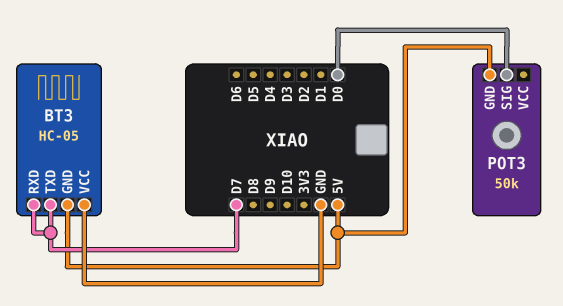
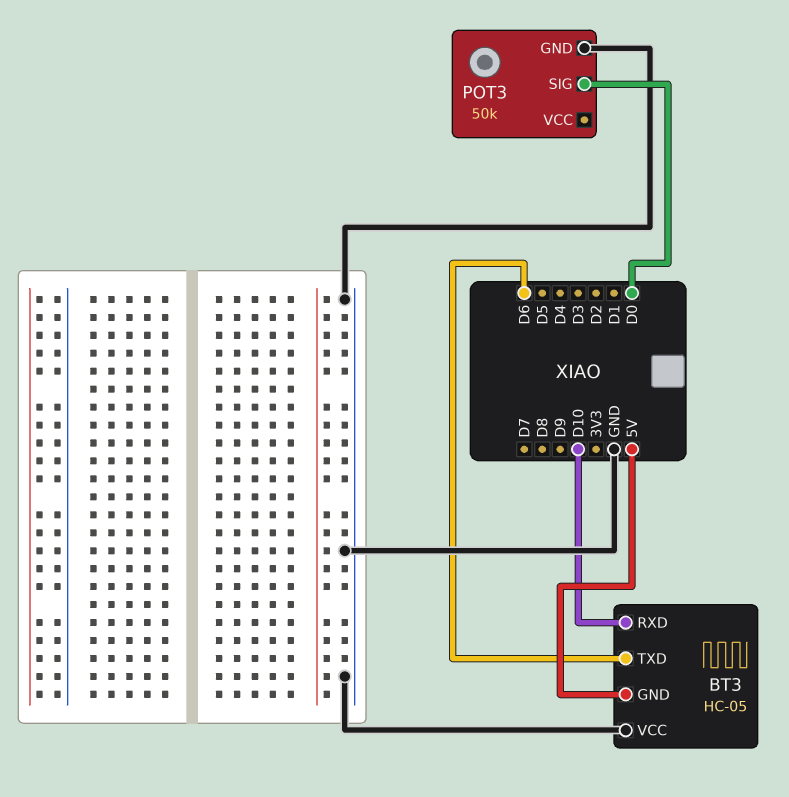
BT3 pin RXD: D7 -> D10
BT3 pin TXD: D7 -> D6
POT3 pin GND: 5V -> GND

